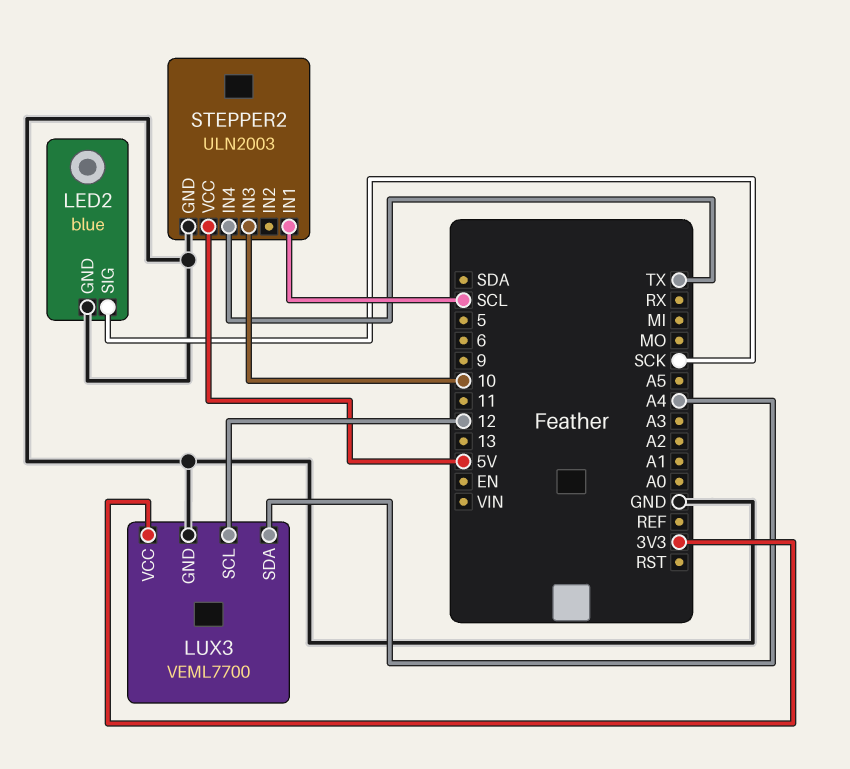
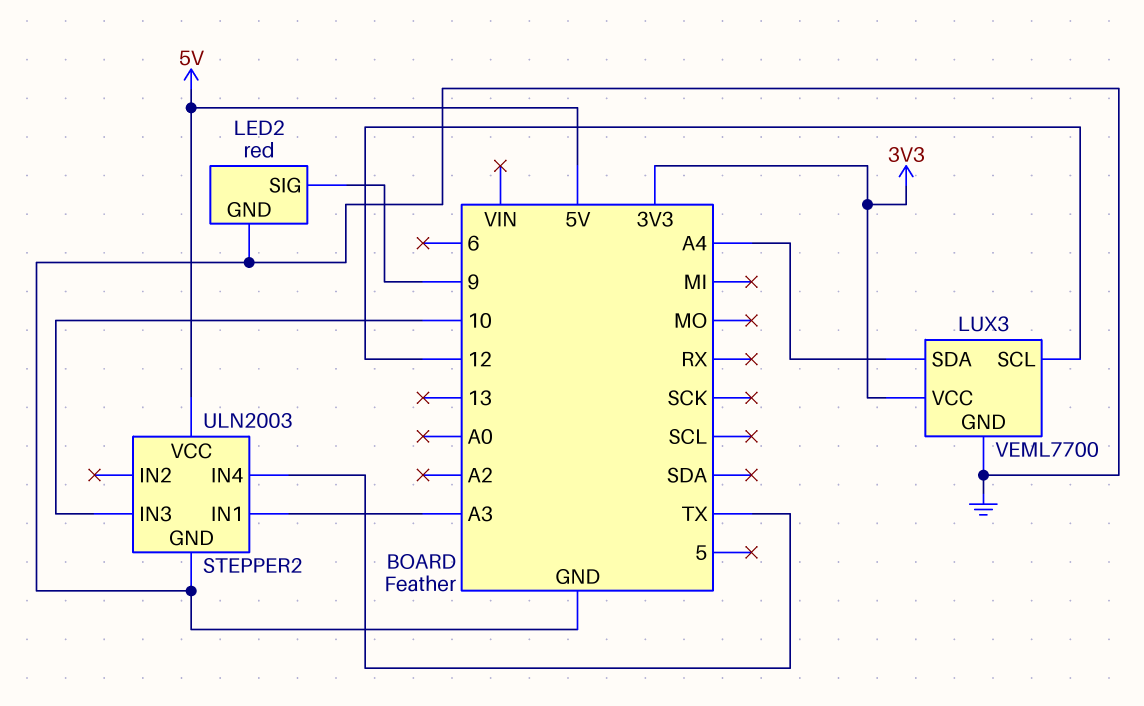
LED2: blue -> red
LED2 pin SIG: SCK -> 9
STEPPER2 pin IN1: SCL -> A3

